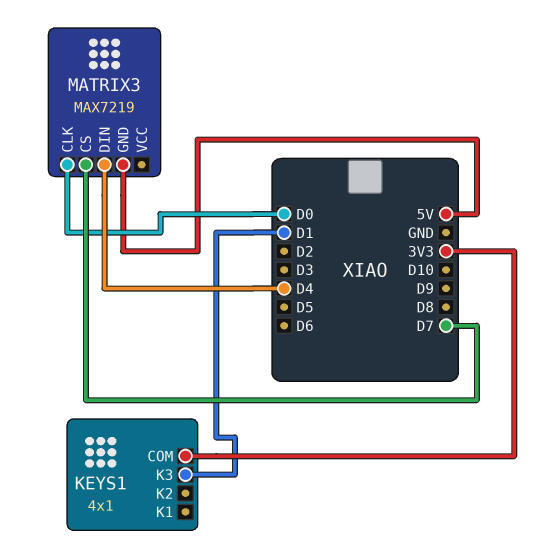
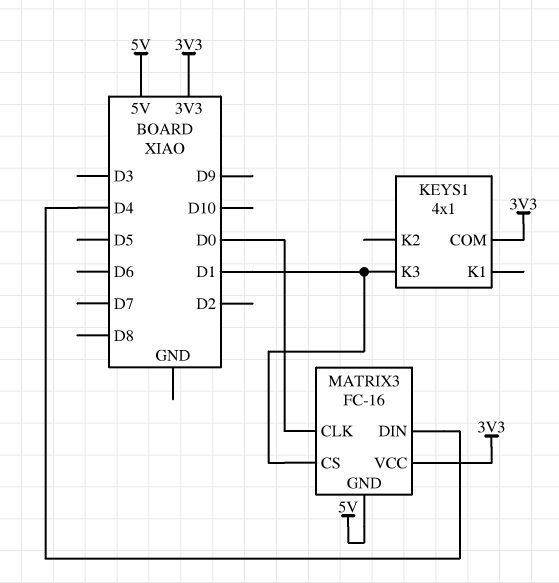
MATRIX3: MAX7219 -> FC-16
MATRIX3 pin CS: D7 -> D1
MATRIX3 pin VCC: none -> 3V3

